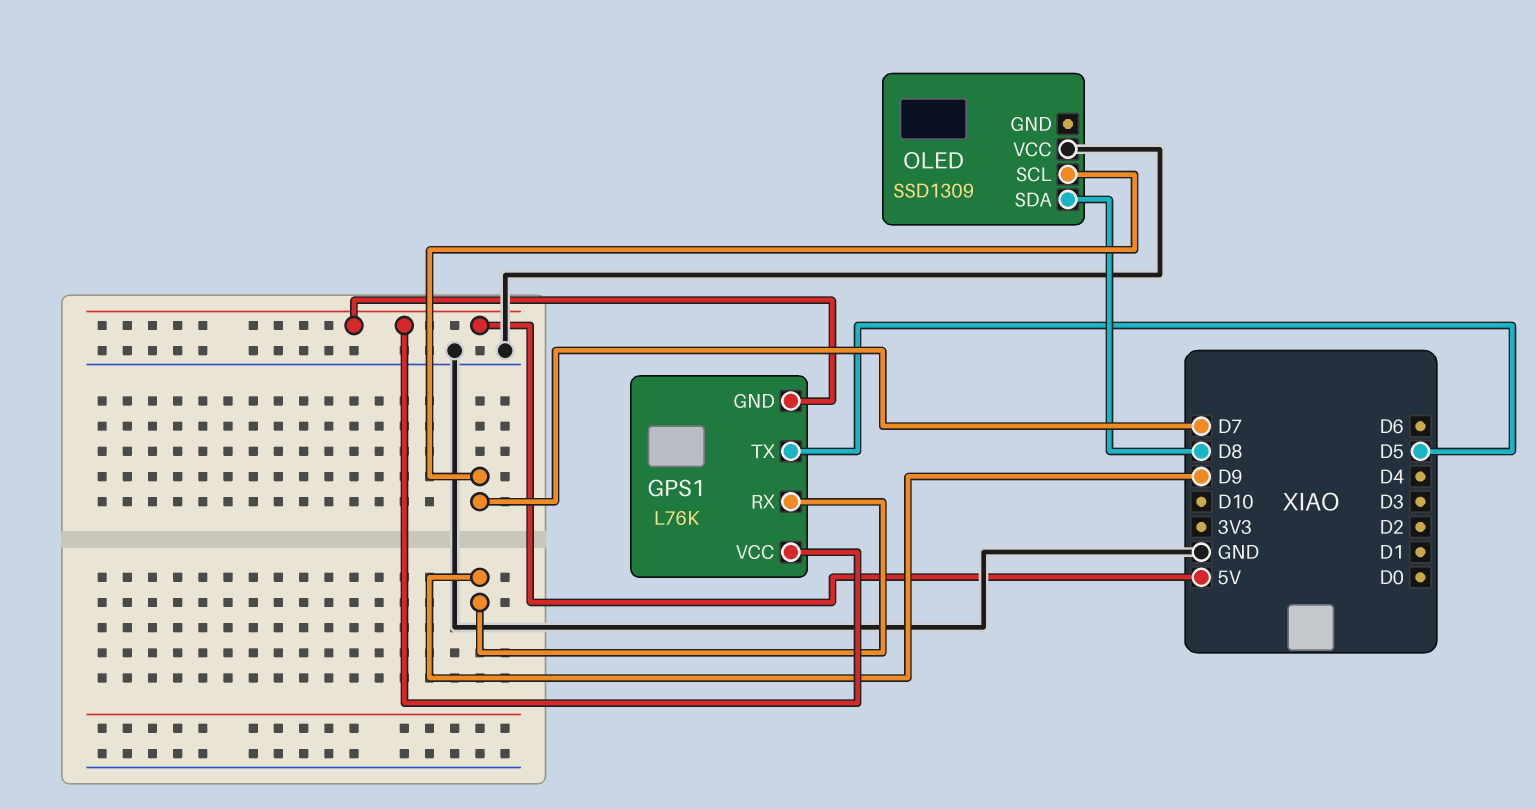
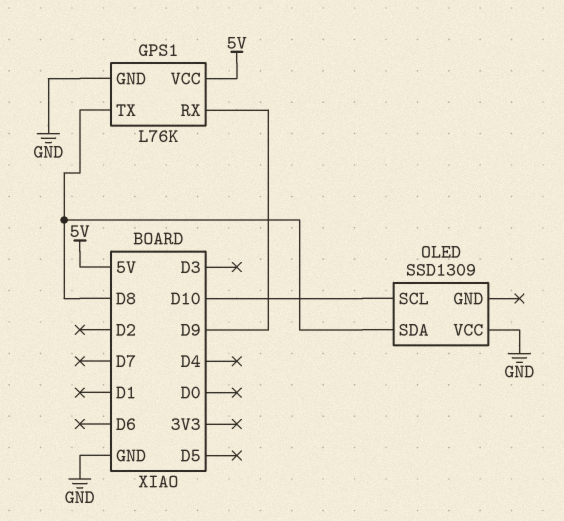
GPS1 pin GND: 5V -> GND
GPS1 pin TX: D5 -> D8
OLED pin SCL: D7 -> D10

